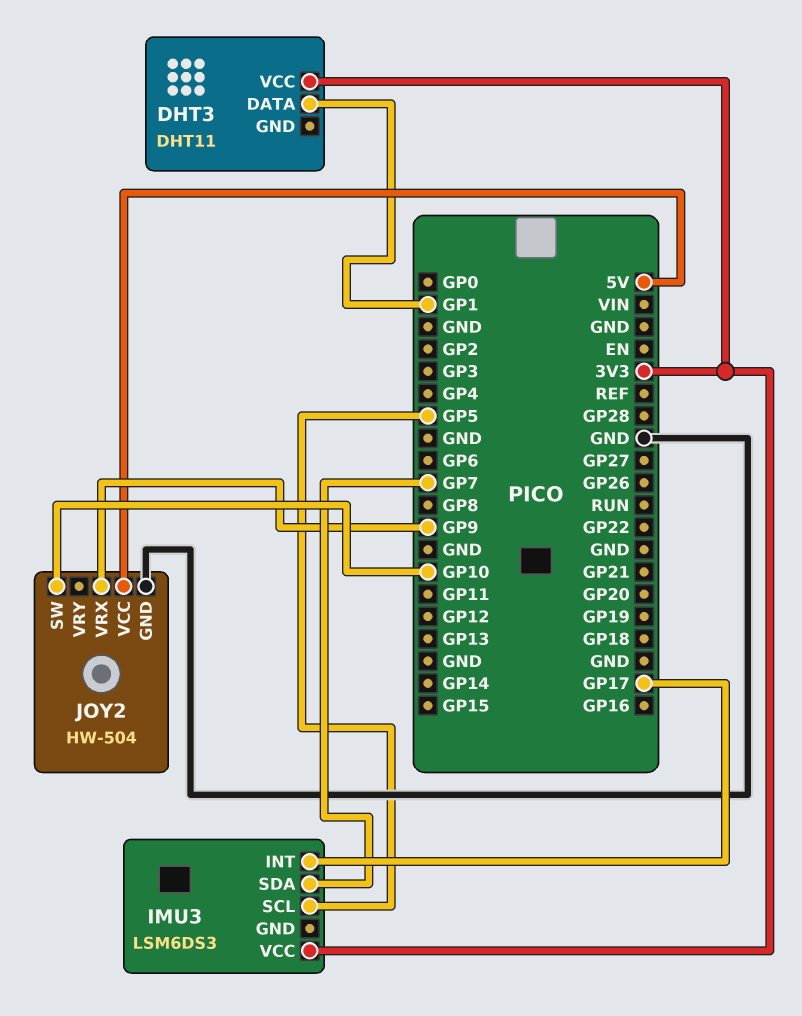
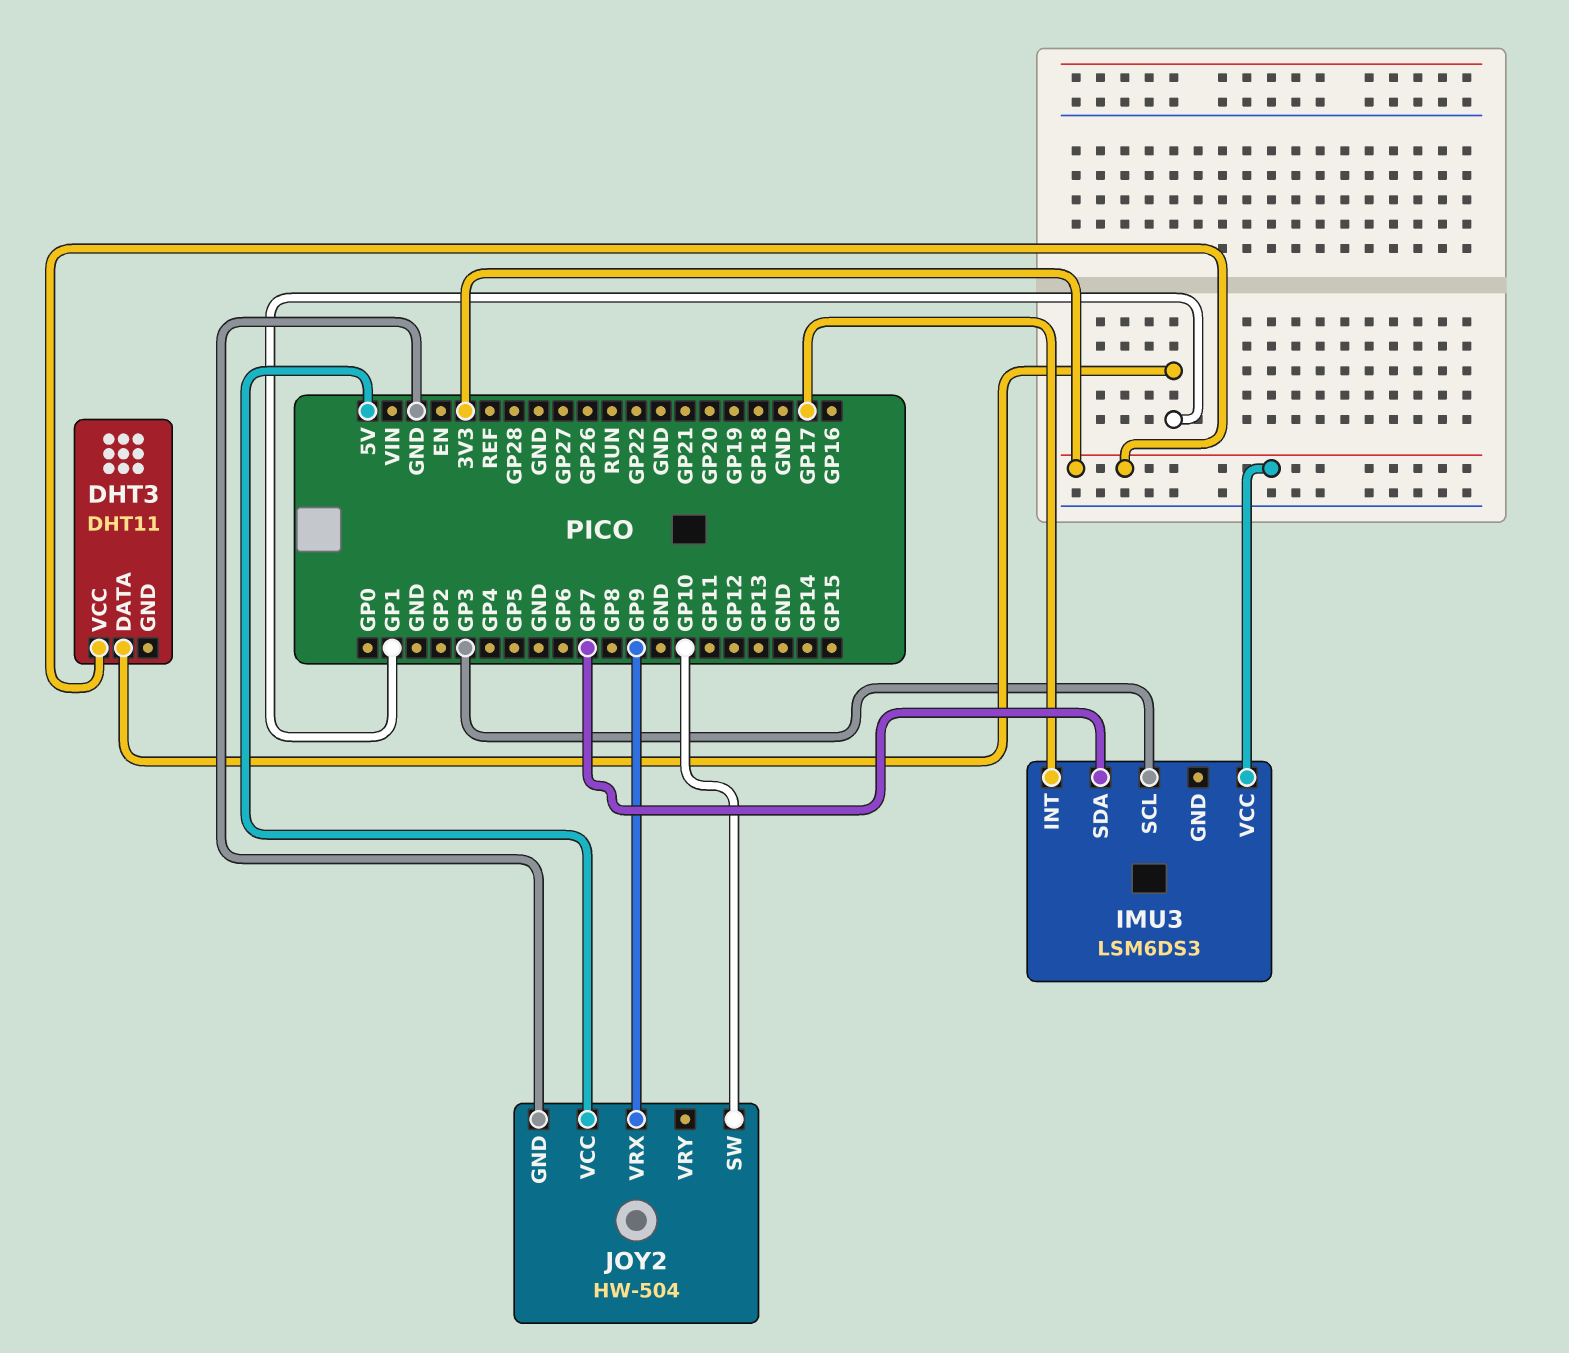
IMU3 pin SCL: GP5 -> GP3

